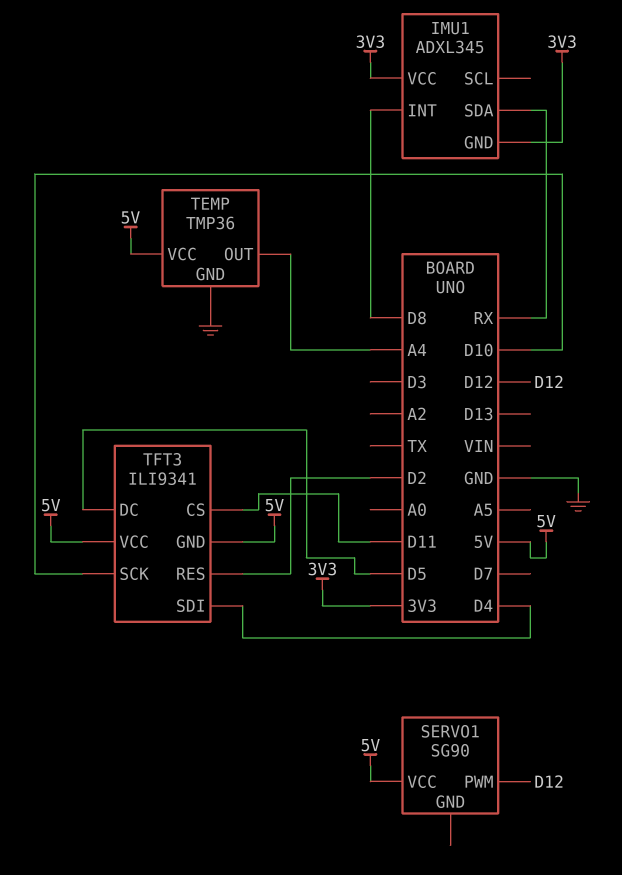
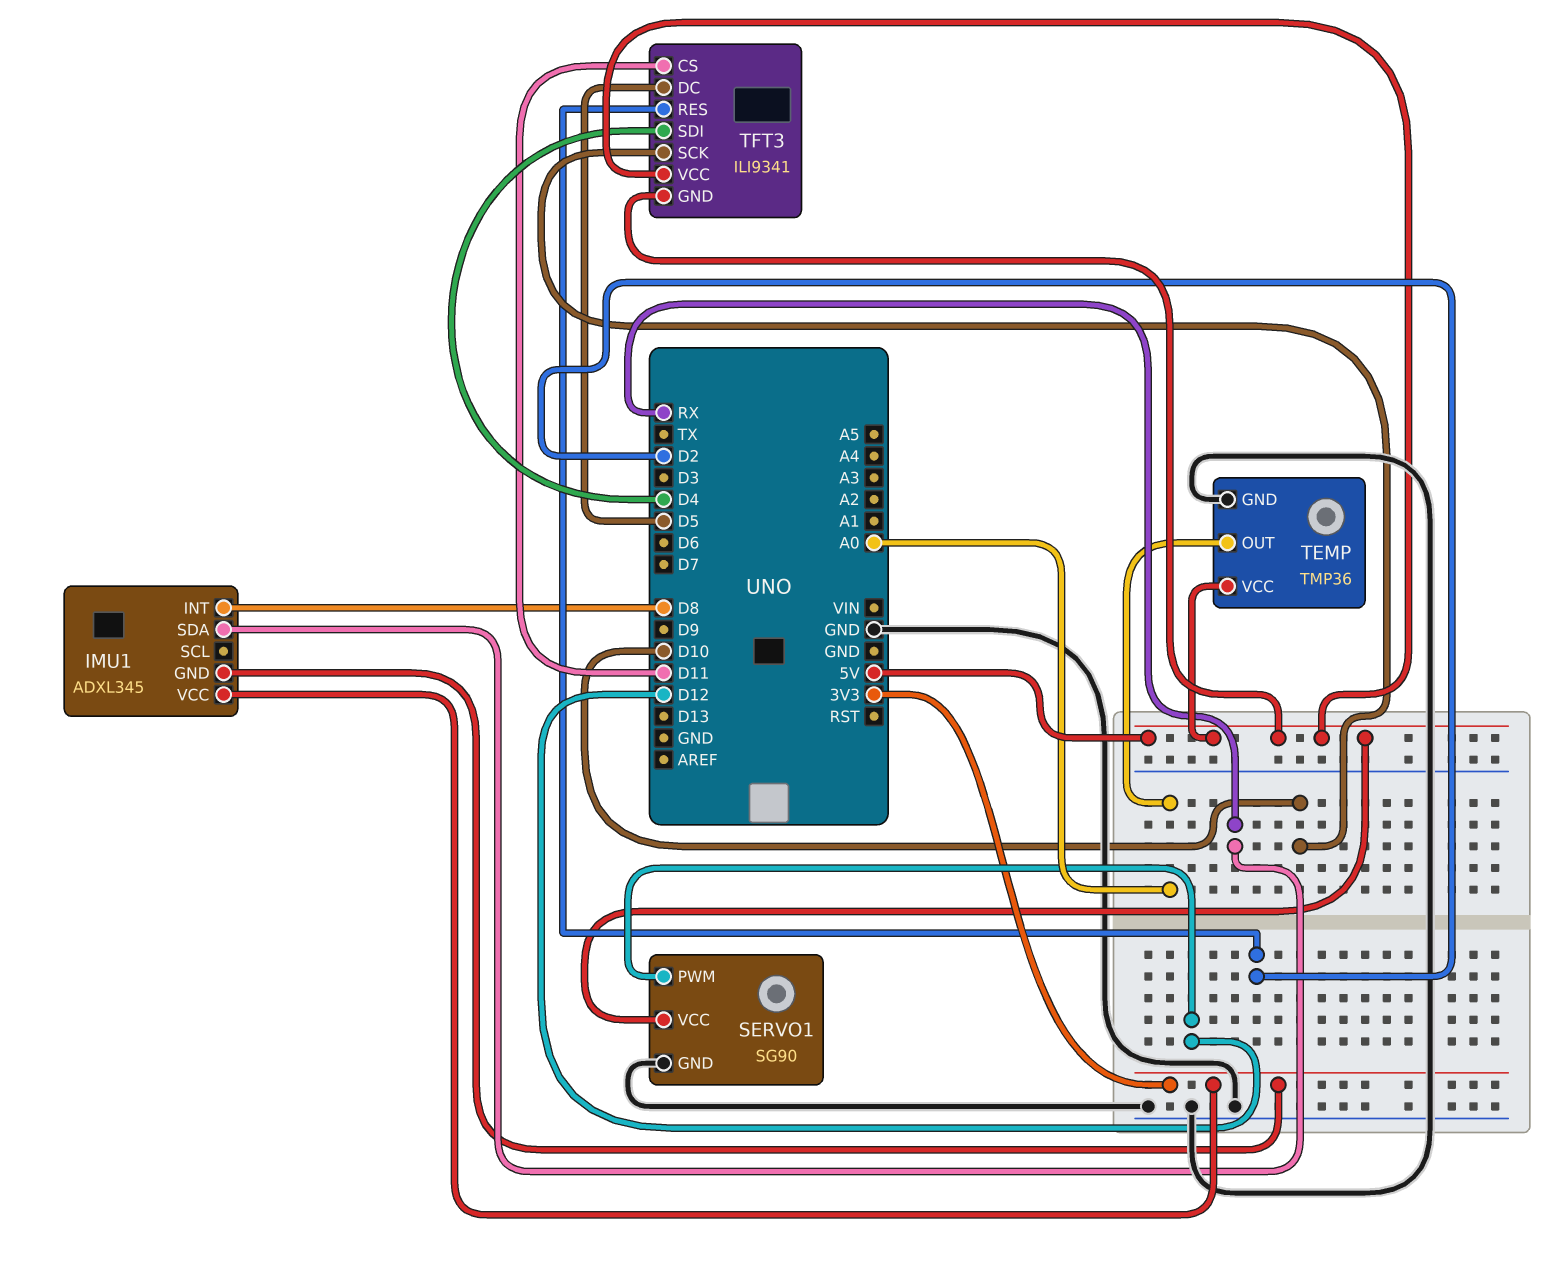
SERVO1 pin GND: none -> GND
TEMP pin OUT: A4 -> A0

